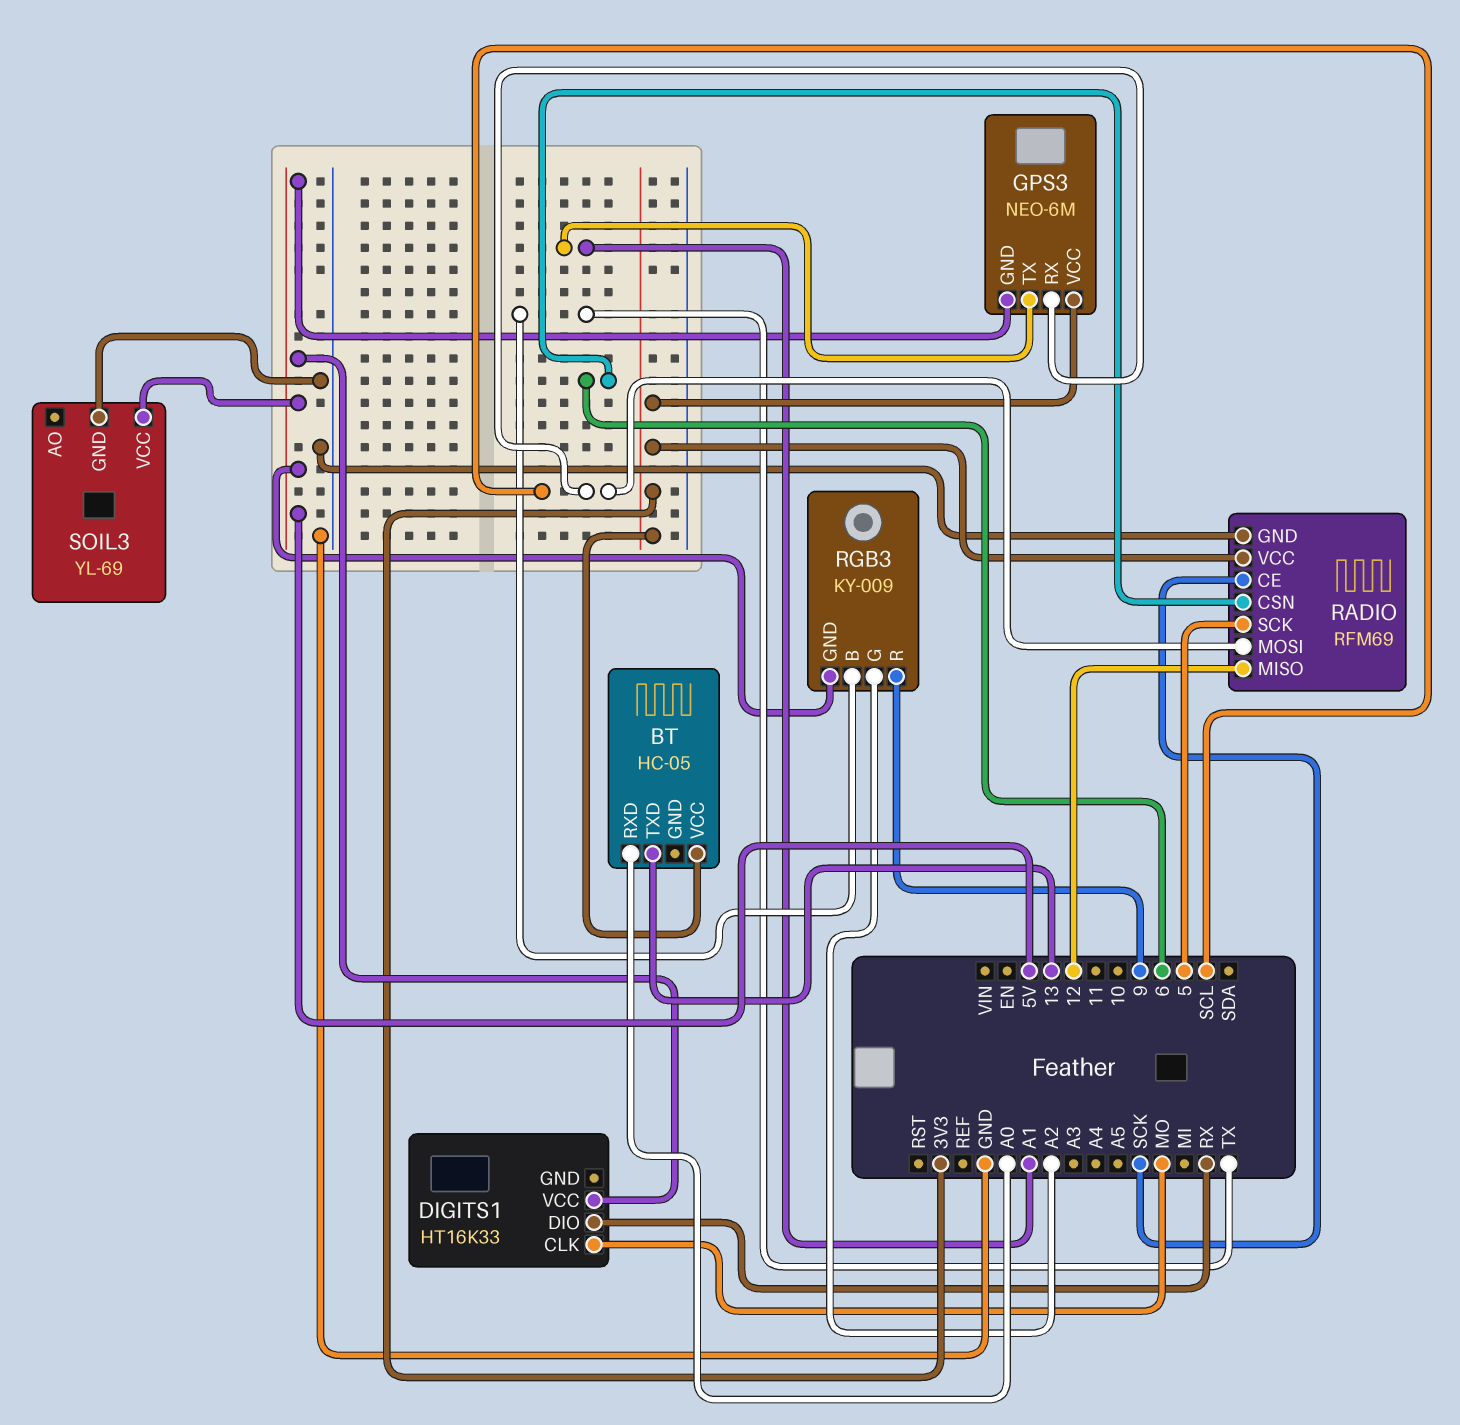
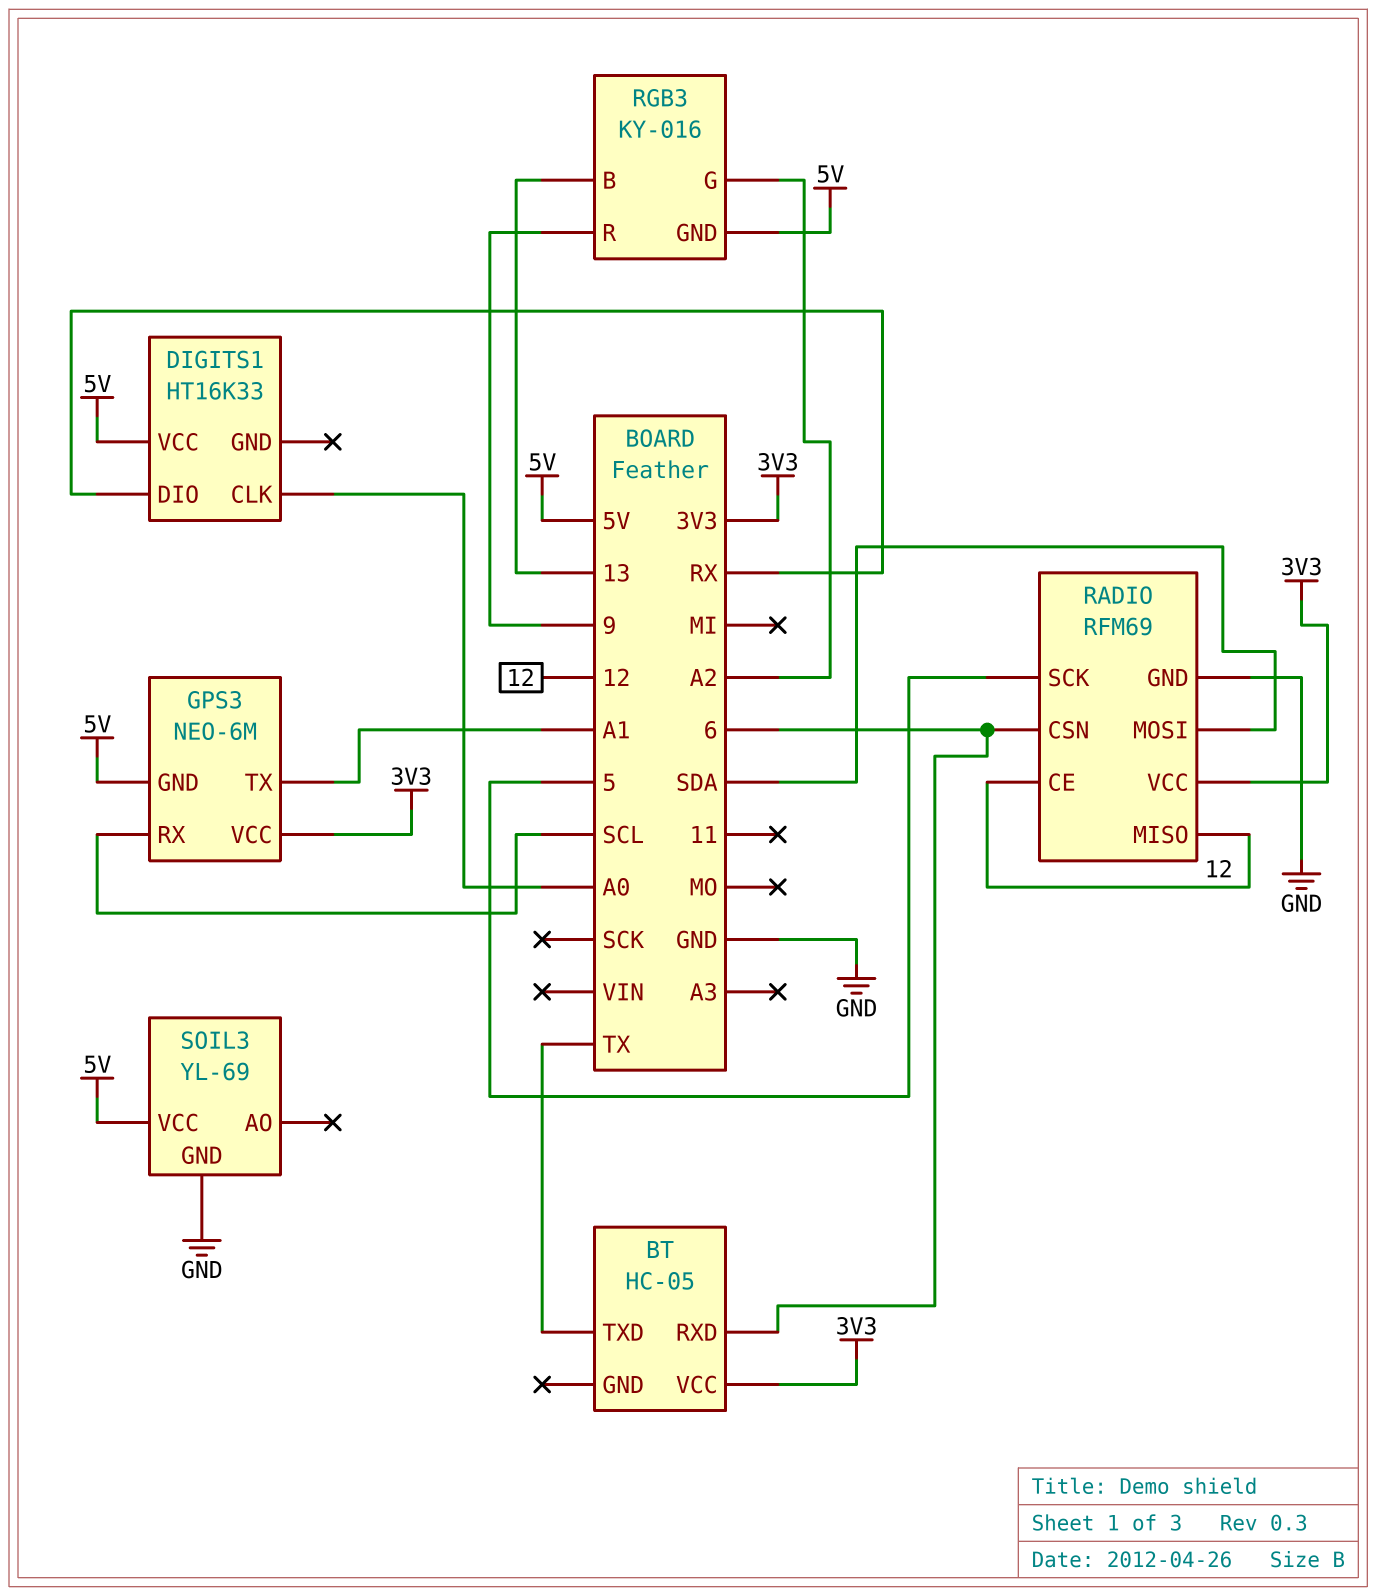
BT pin RXD: A0 -> 6
BT pin TXD: 13 -> TX
DIGITS1 pin CLK: MO -> A0
RADIO pin CE: SCK -> 12
RADIO pin MOSI: SCL -> SDA
RGB3: KY-009 -> KY-016
RGB3 pin B: TX -> 13

